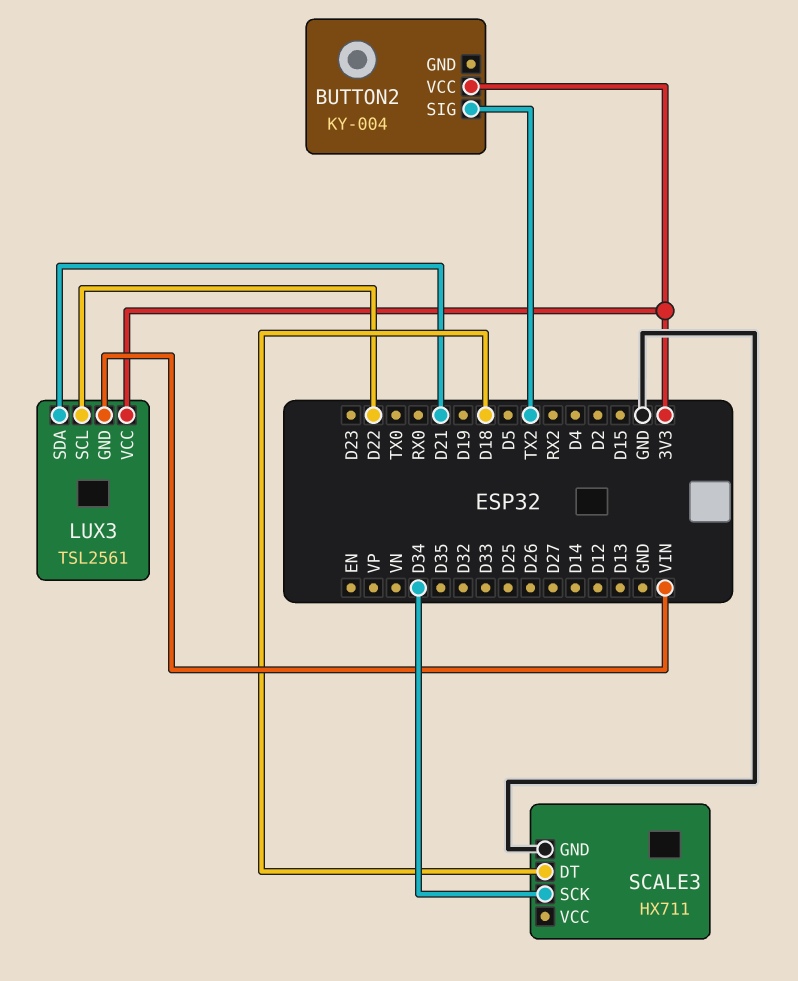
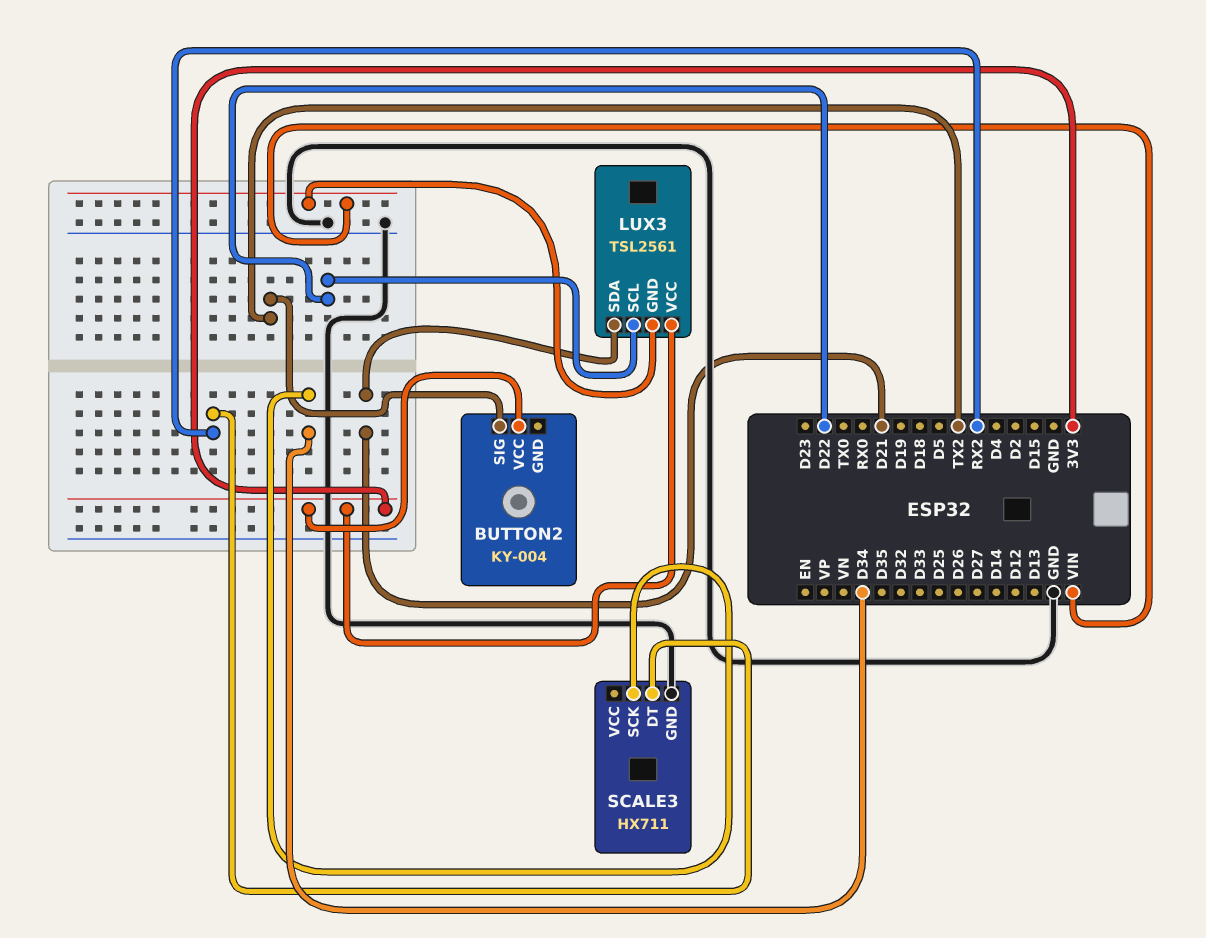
SCALE3 pin DT: D18 -> RX2

